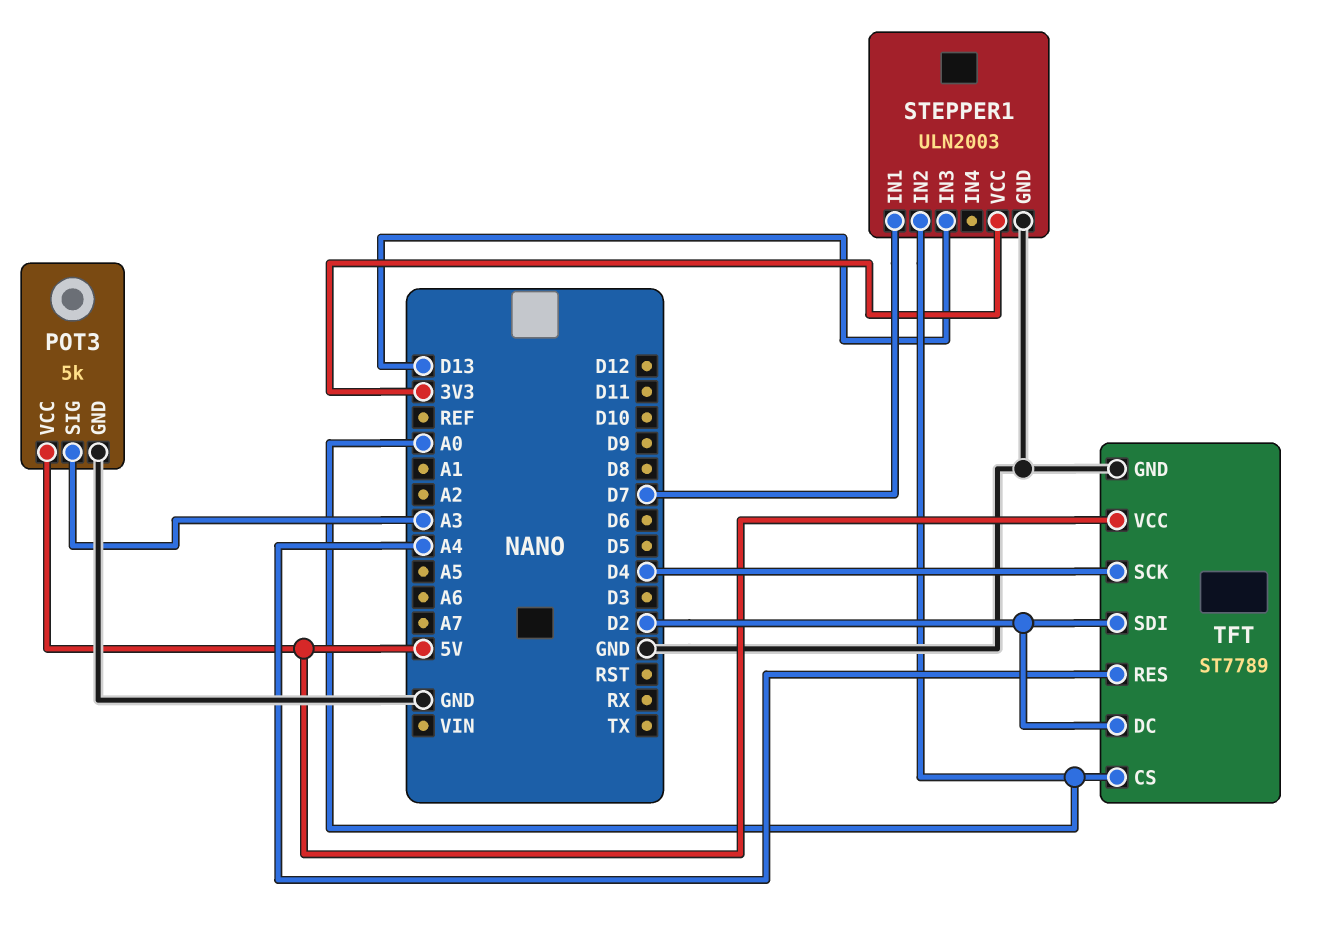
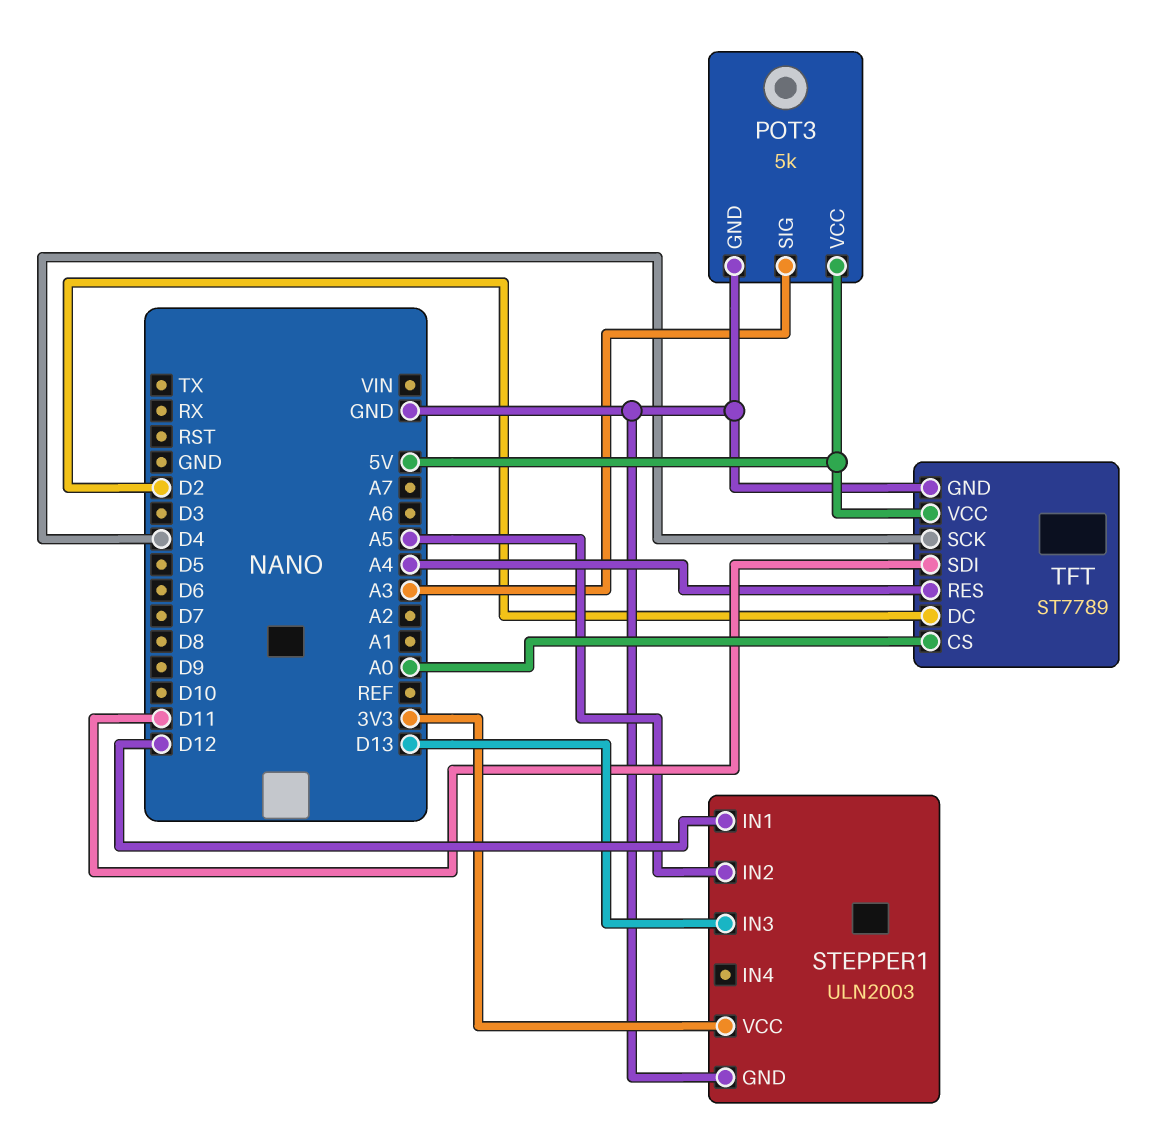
STEPPER1 pin IN1: D7 -> D12
STEPPER1 pin IN2: A0 -> A5
TFT pin SDI: D2 -> D11

